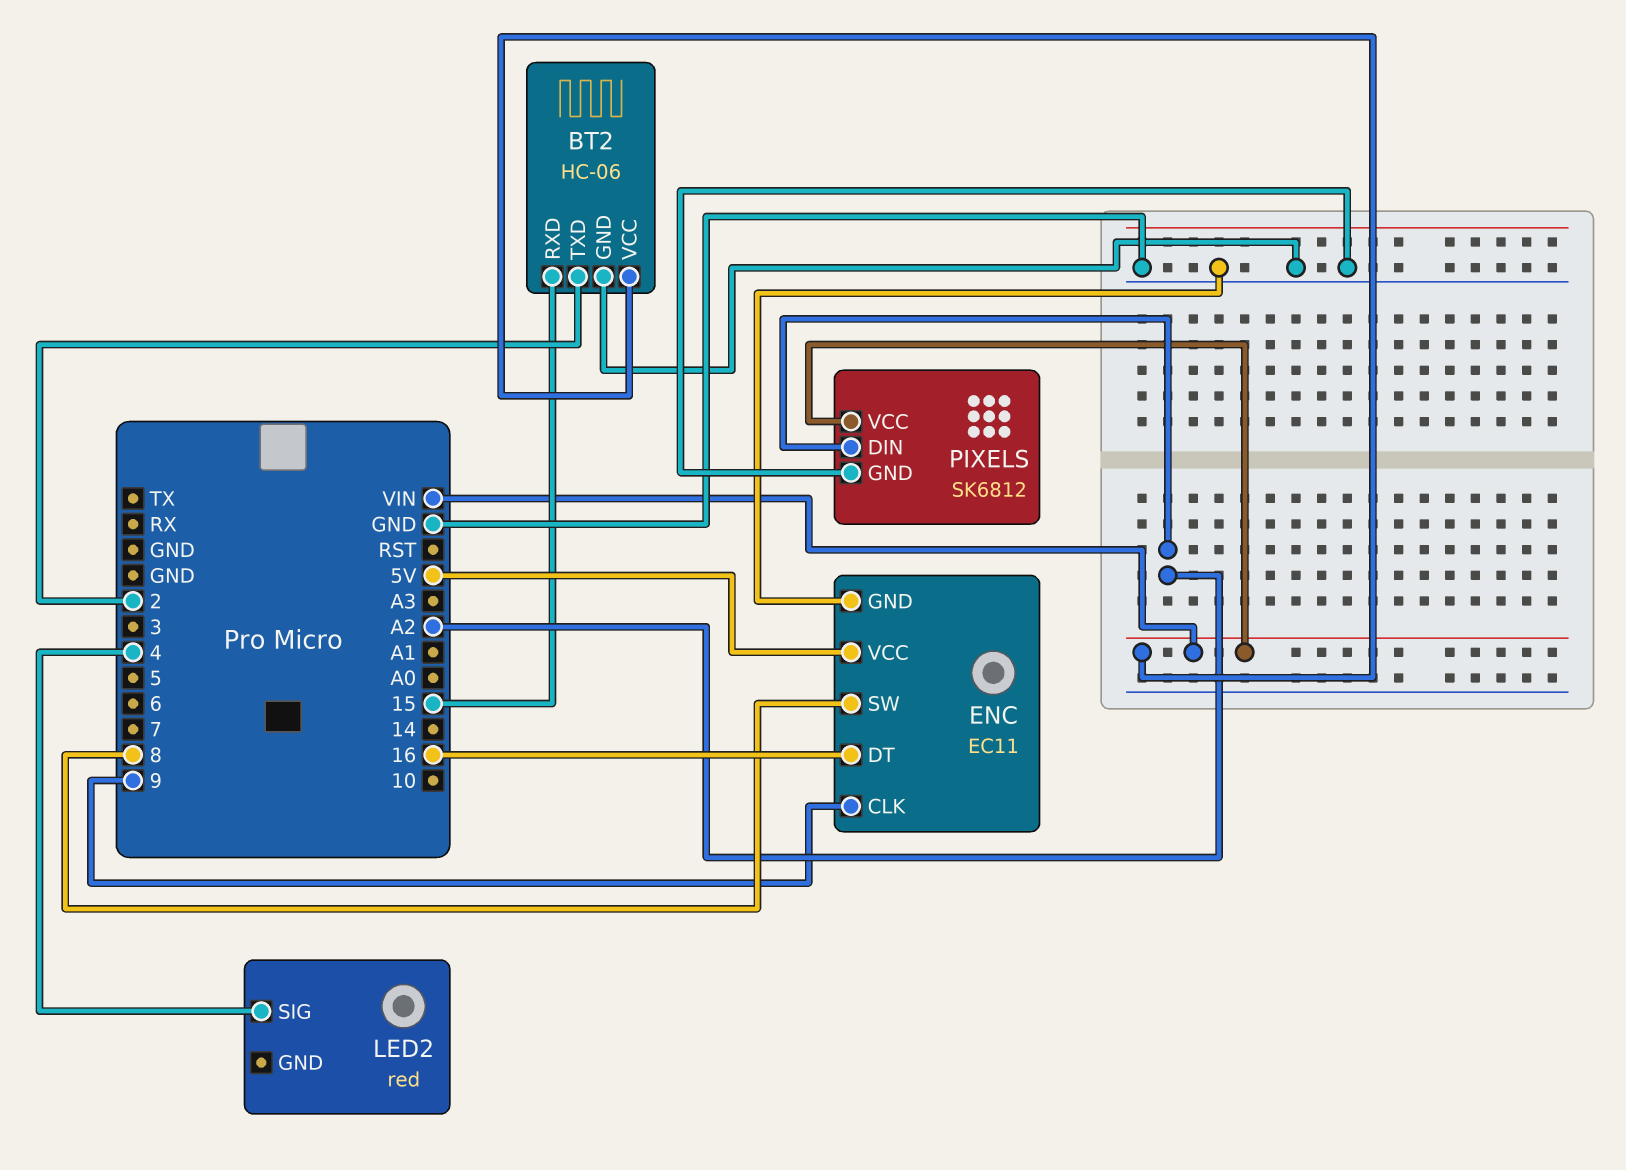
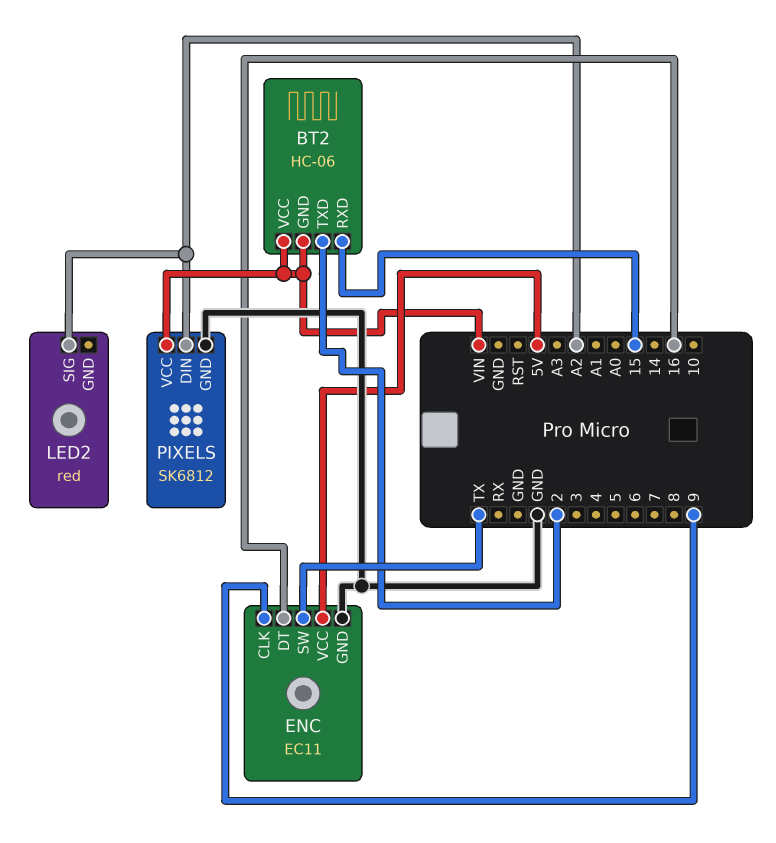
BT2 pin GND: GND -> VIN
ENC pin SW: 8 -> TX
LED2 pin SIG: 4 -> A2

